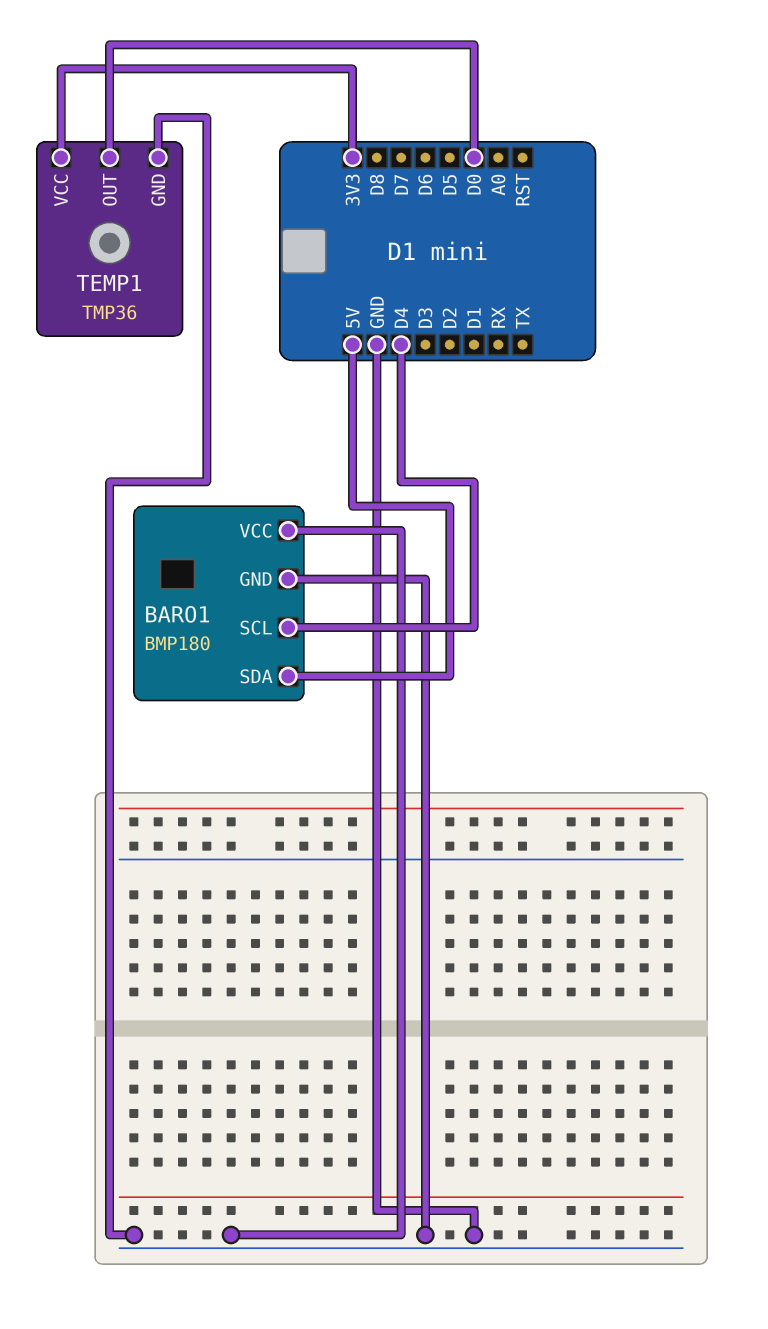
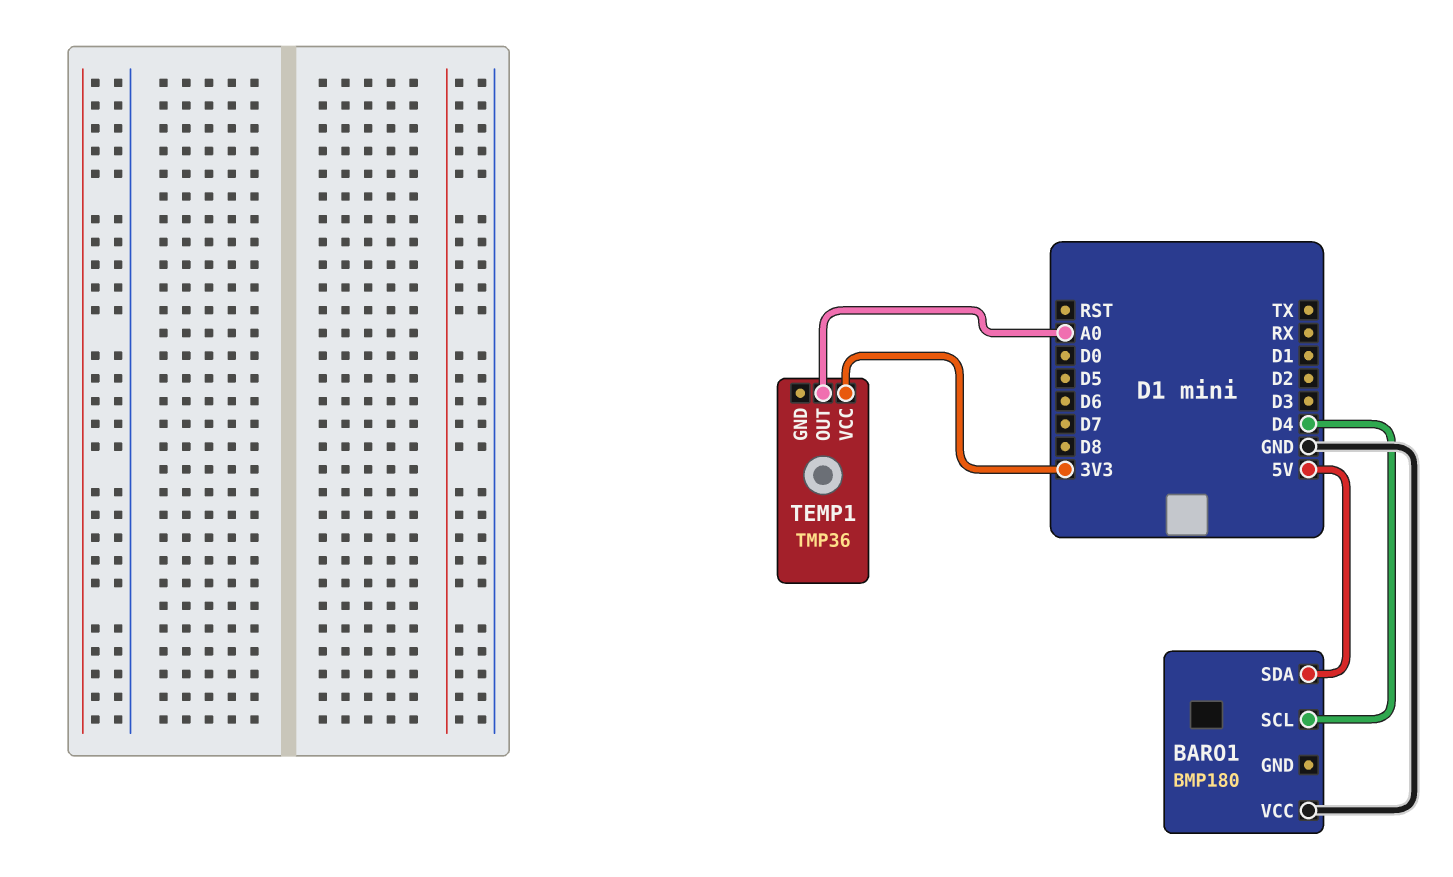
BARO1 pin GND: GND -> none
TEMP1 pin GND: GND -> none
TEMP1 pin OUT: D0 -> A0

